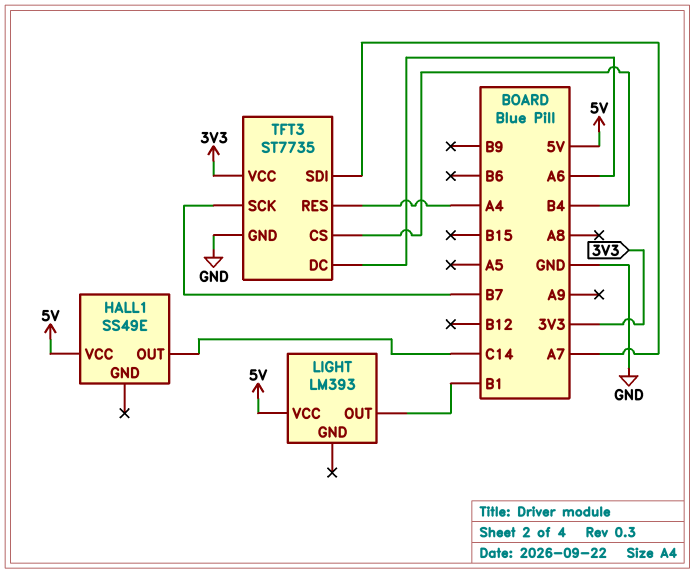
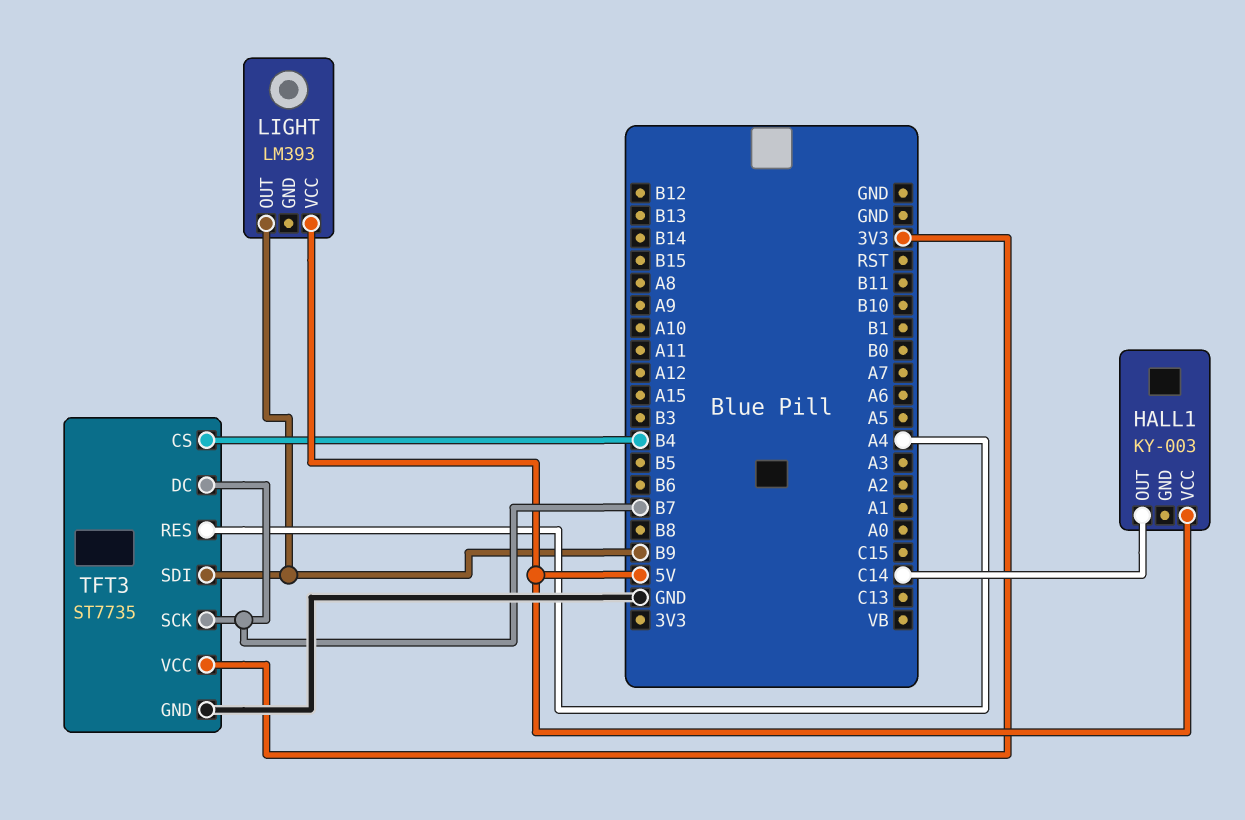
HALL1: SS49E -> KY-003
LIGHT pin OUT: B1 -> B9
TFT3 pin DC: A6 -> B7
TFT3 pin SDI: A7 -> B9

